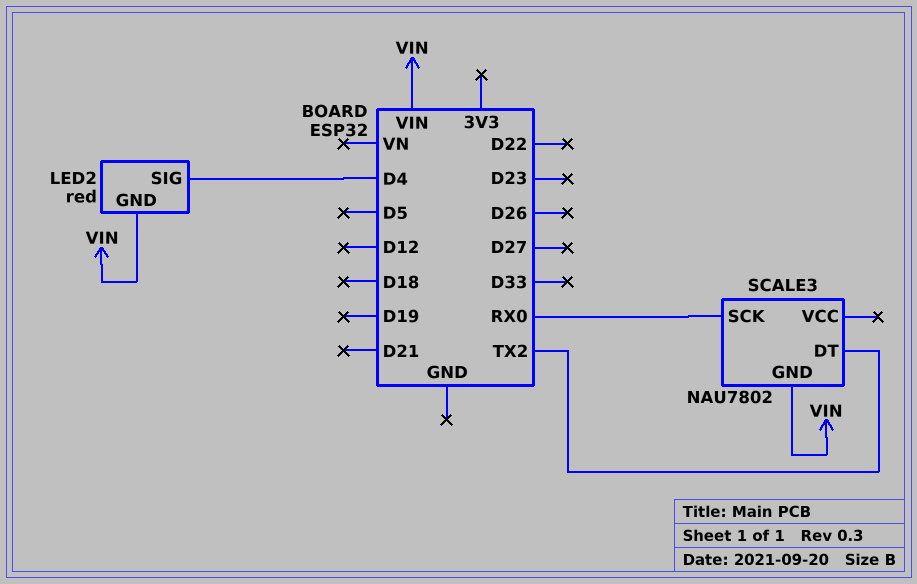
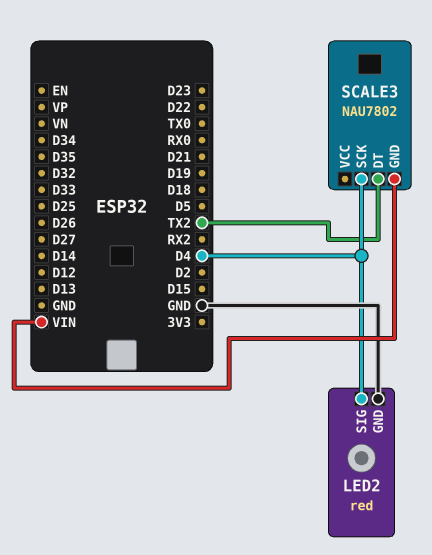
LED2 pin GND: VIN -> GND
SCALE3 pin SCK: RX0 -> D4

